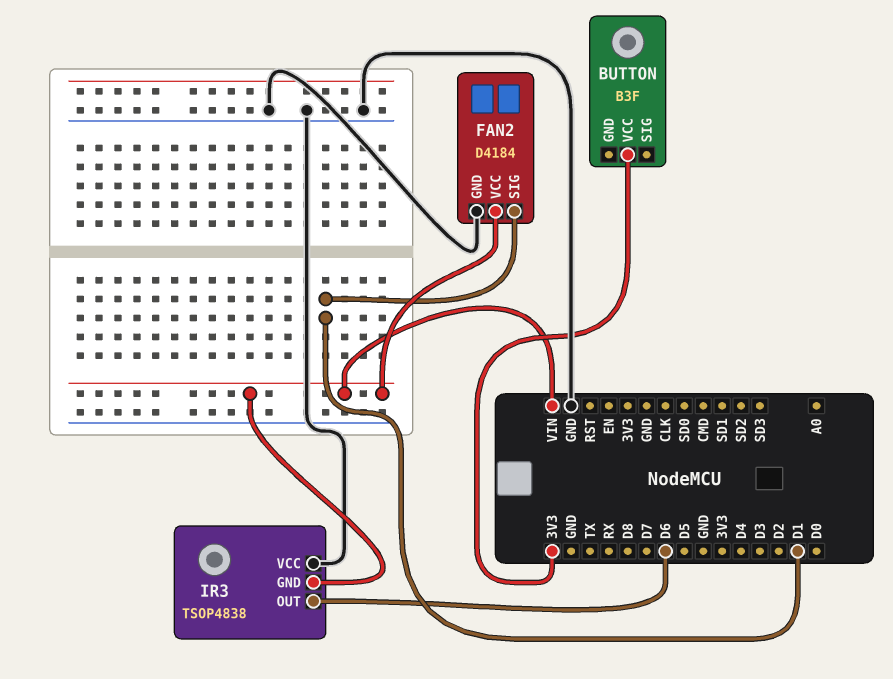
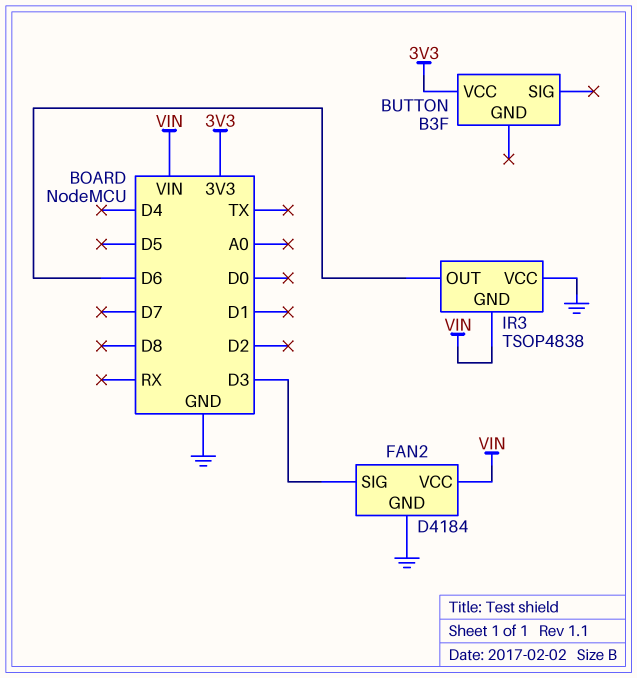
FAN2 pin SIG: D1 -> D3

